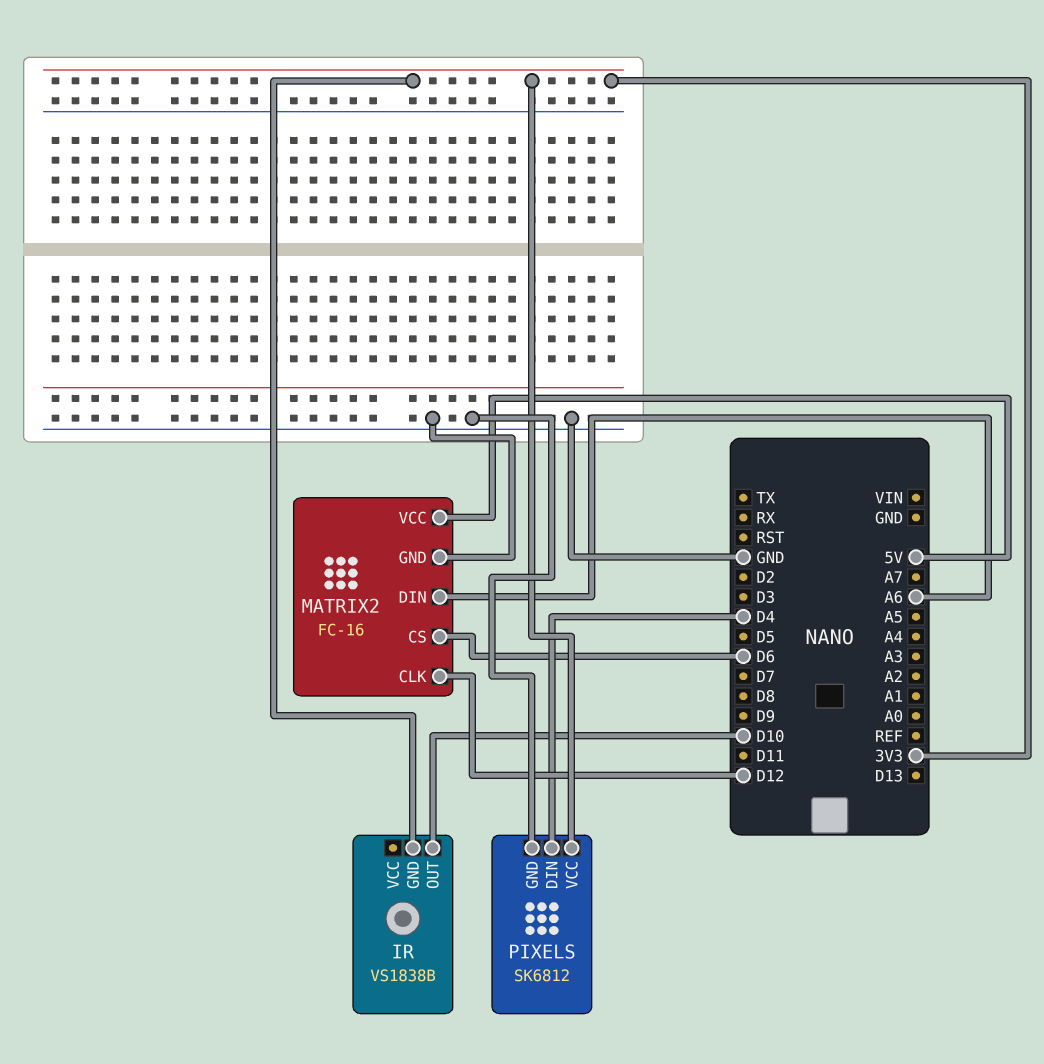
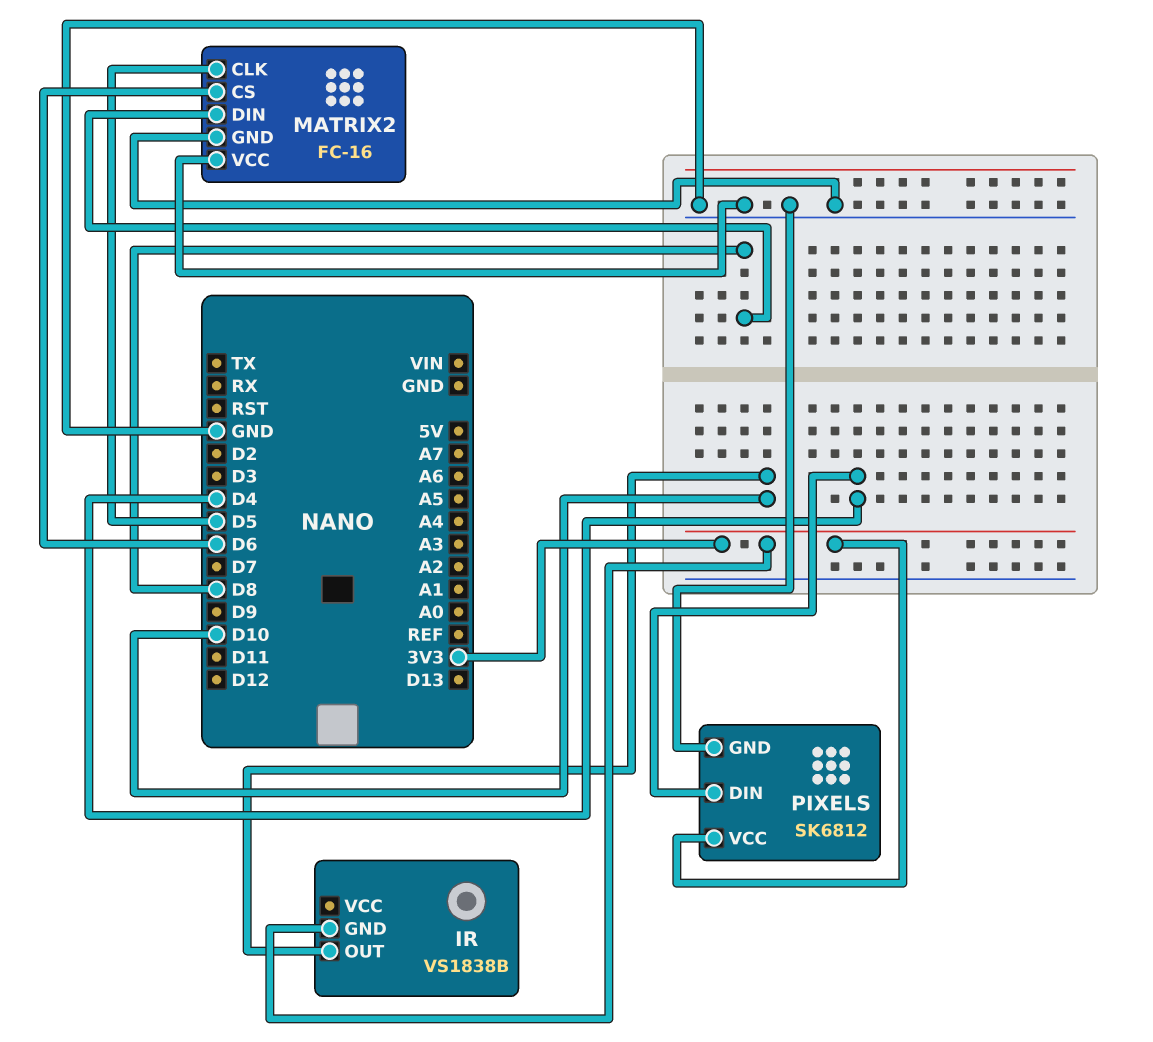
MATRIX2 pin CLK: D12 -> D5
MATRIX2 pin DIN: A6 -> D8
MATRIX2 pin VCC: 5V -> GND

